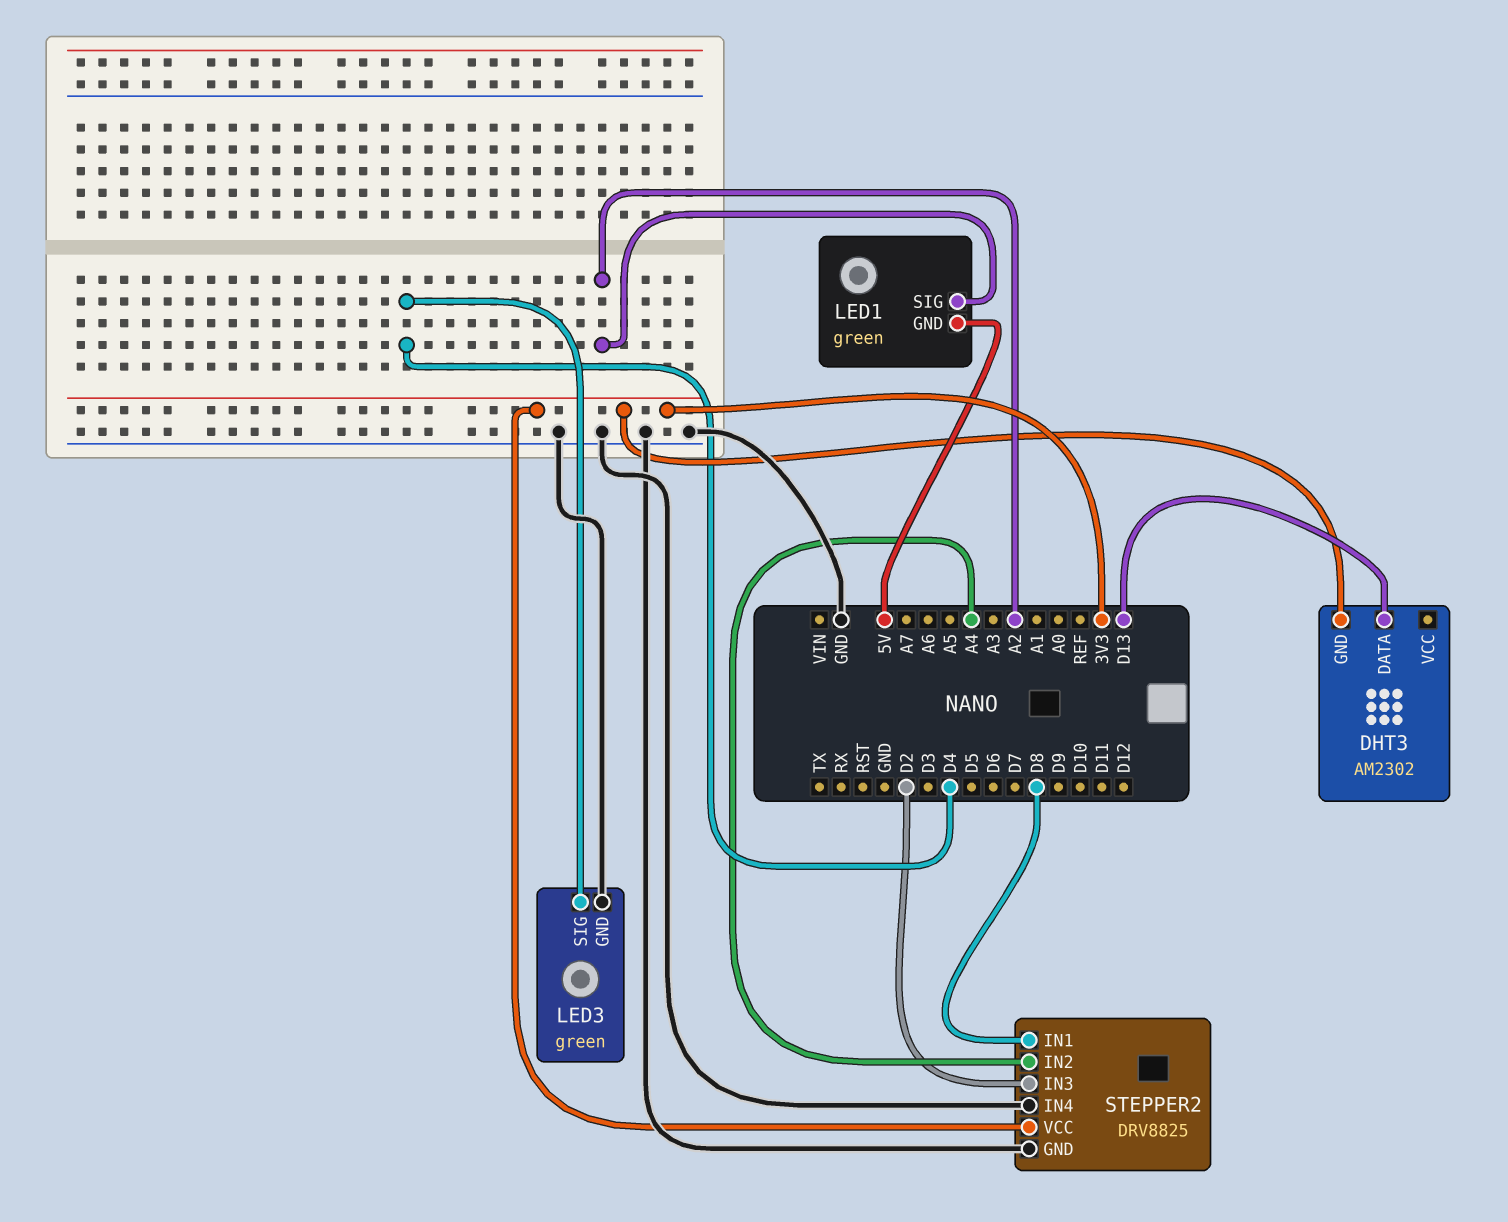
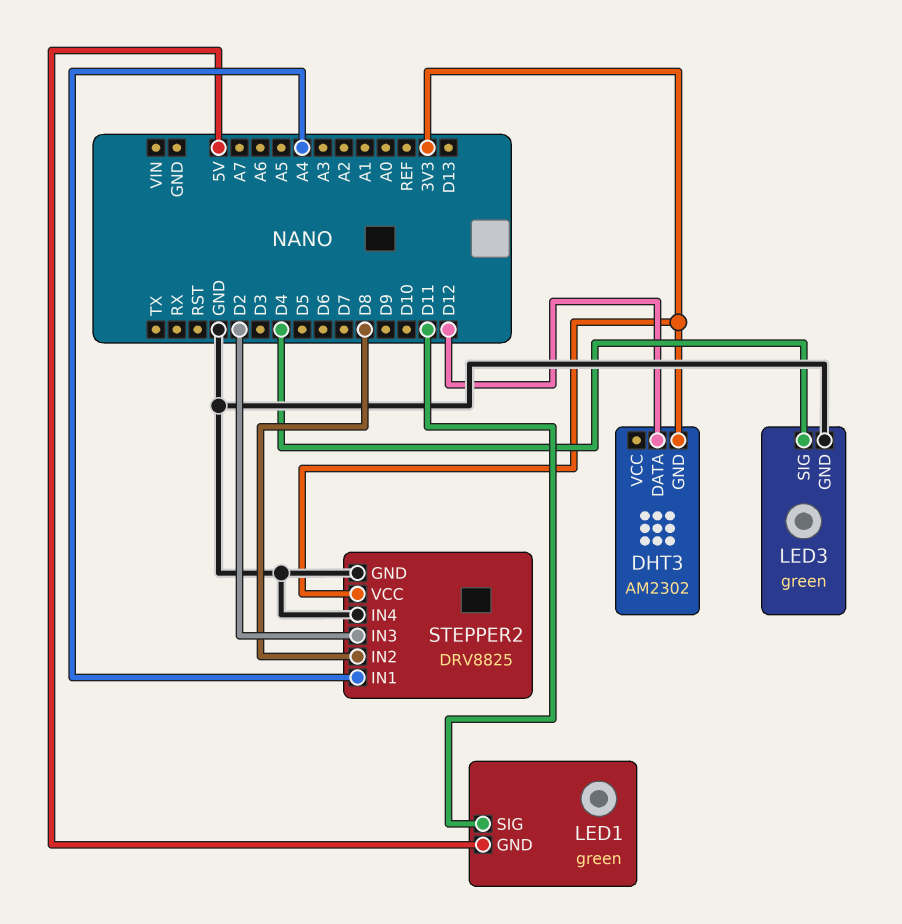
DHT3 pin DATA: D13 -> D12
LED1 pin SIG: A2 -> D11
STEPPER2 pin IN1: D8 -> A4
STEPPER2 pin IN2: A4 -> D8

